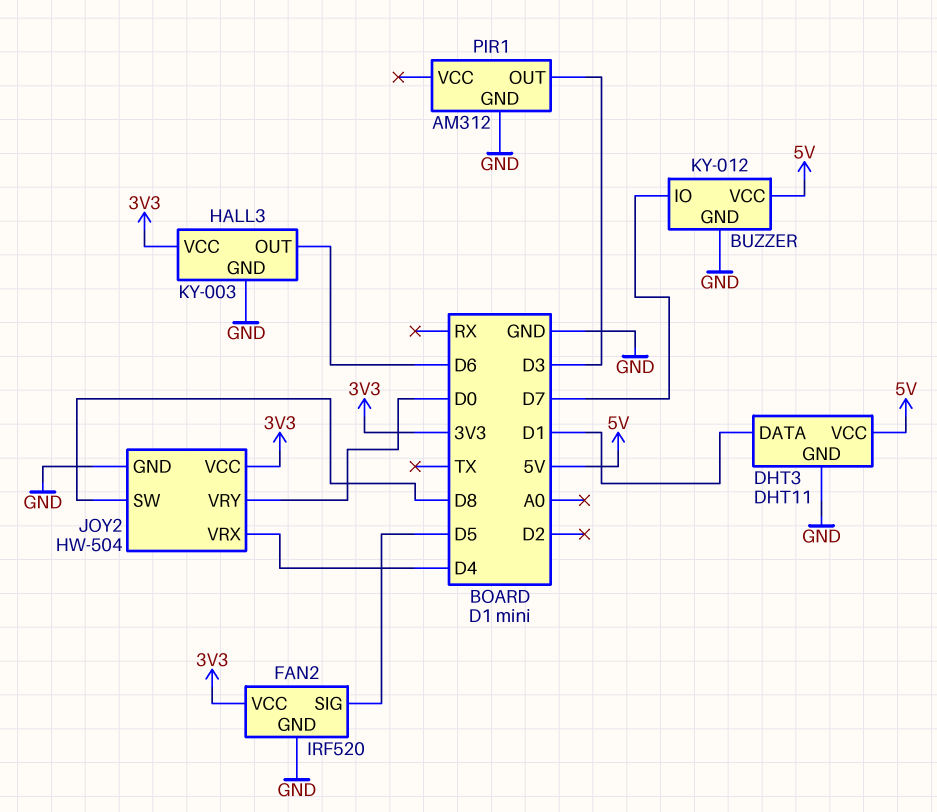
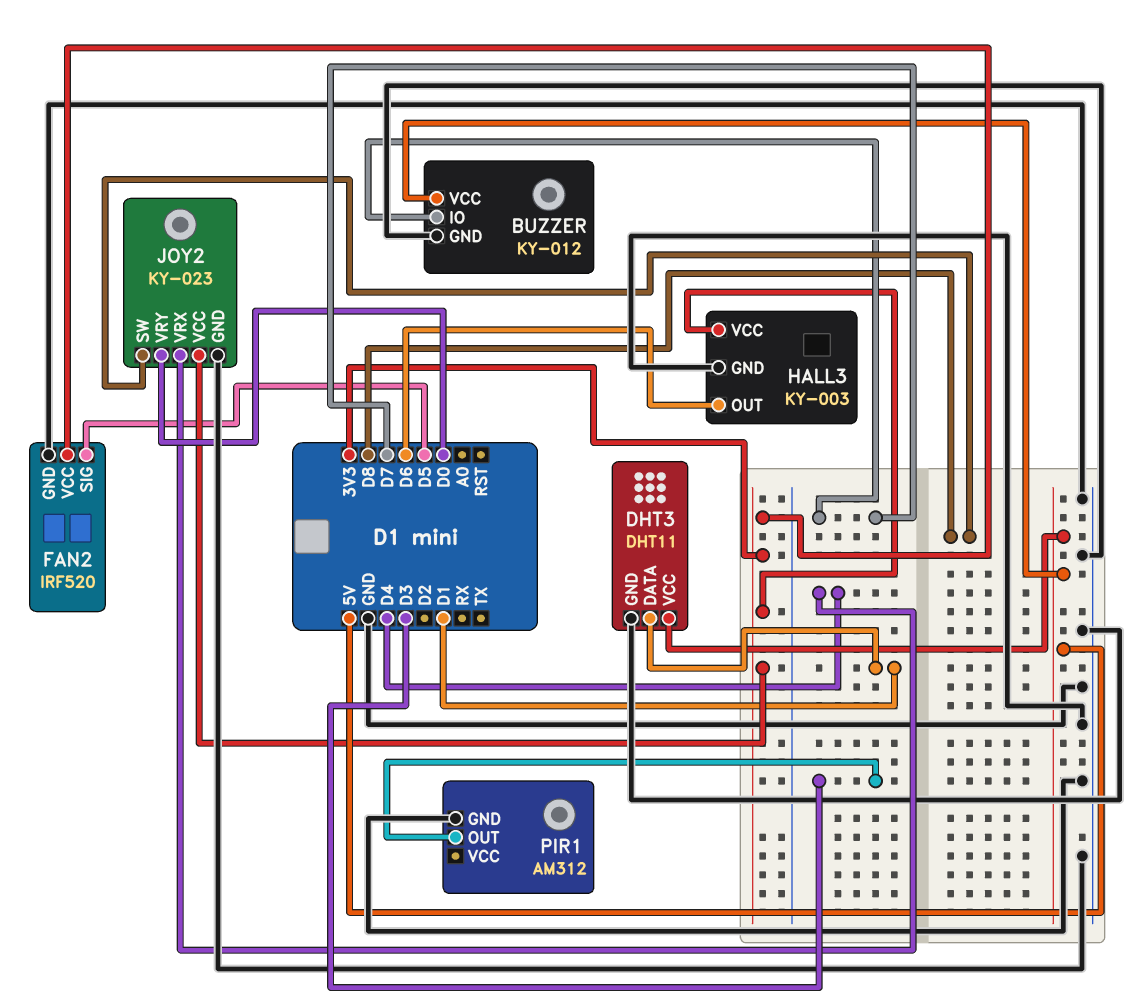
JOY2: HW-504 -> KY-023

